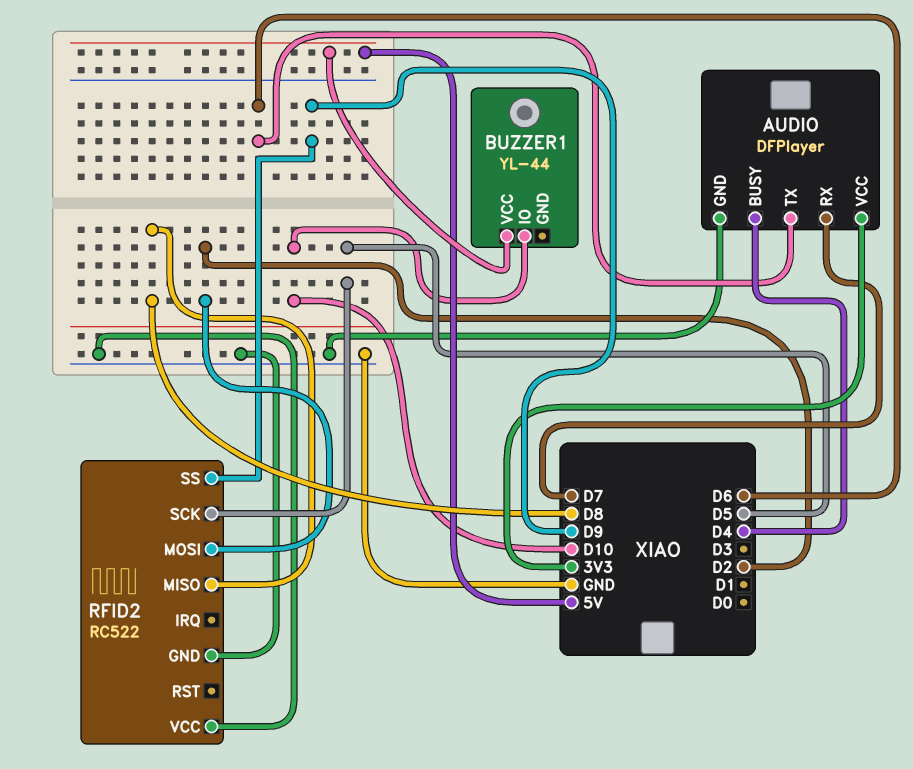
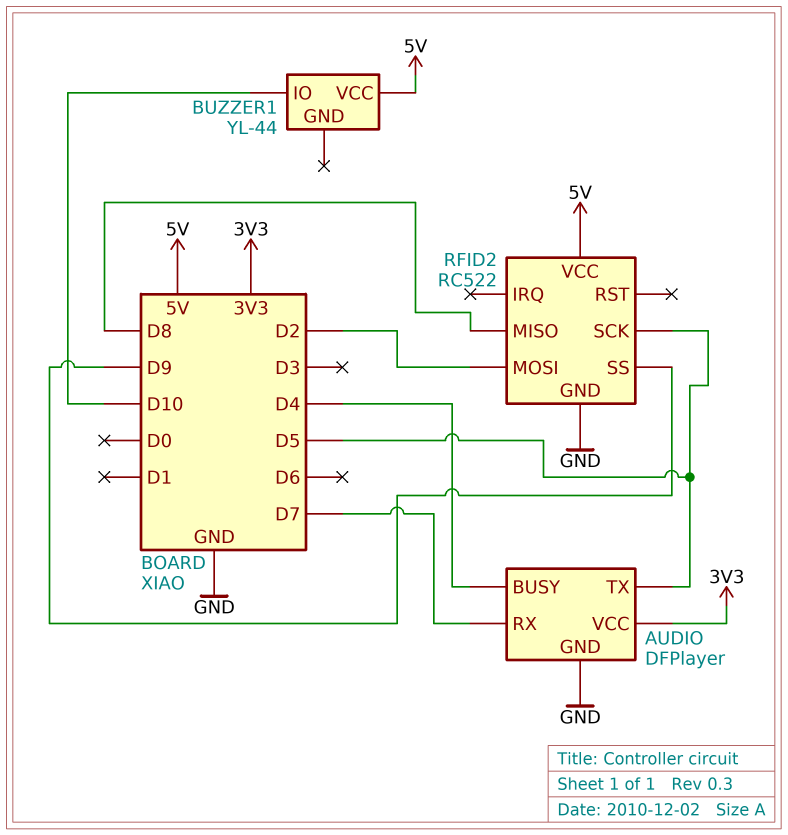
AUDIO pin TX: D6 -> D5
RFID2 pin VCC: GND -> 5V

